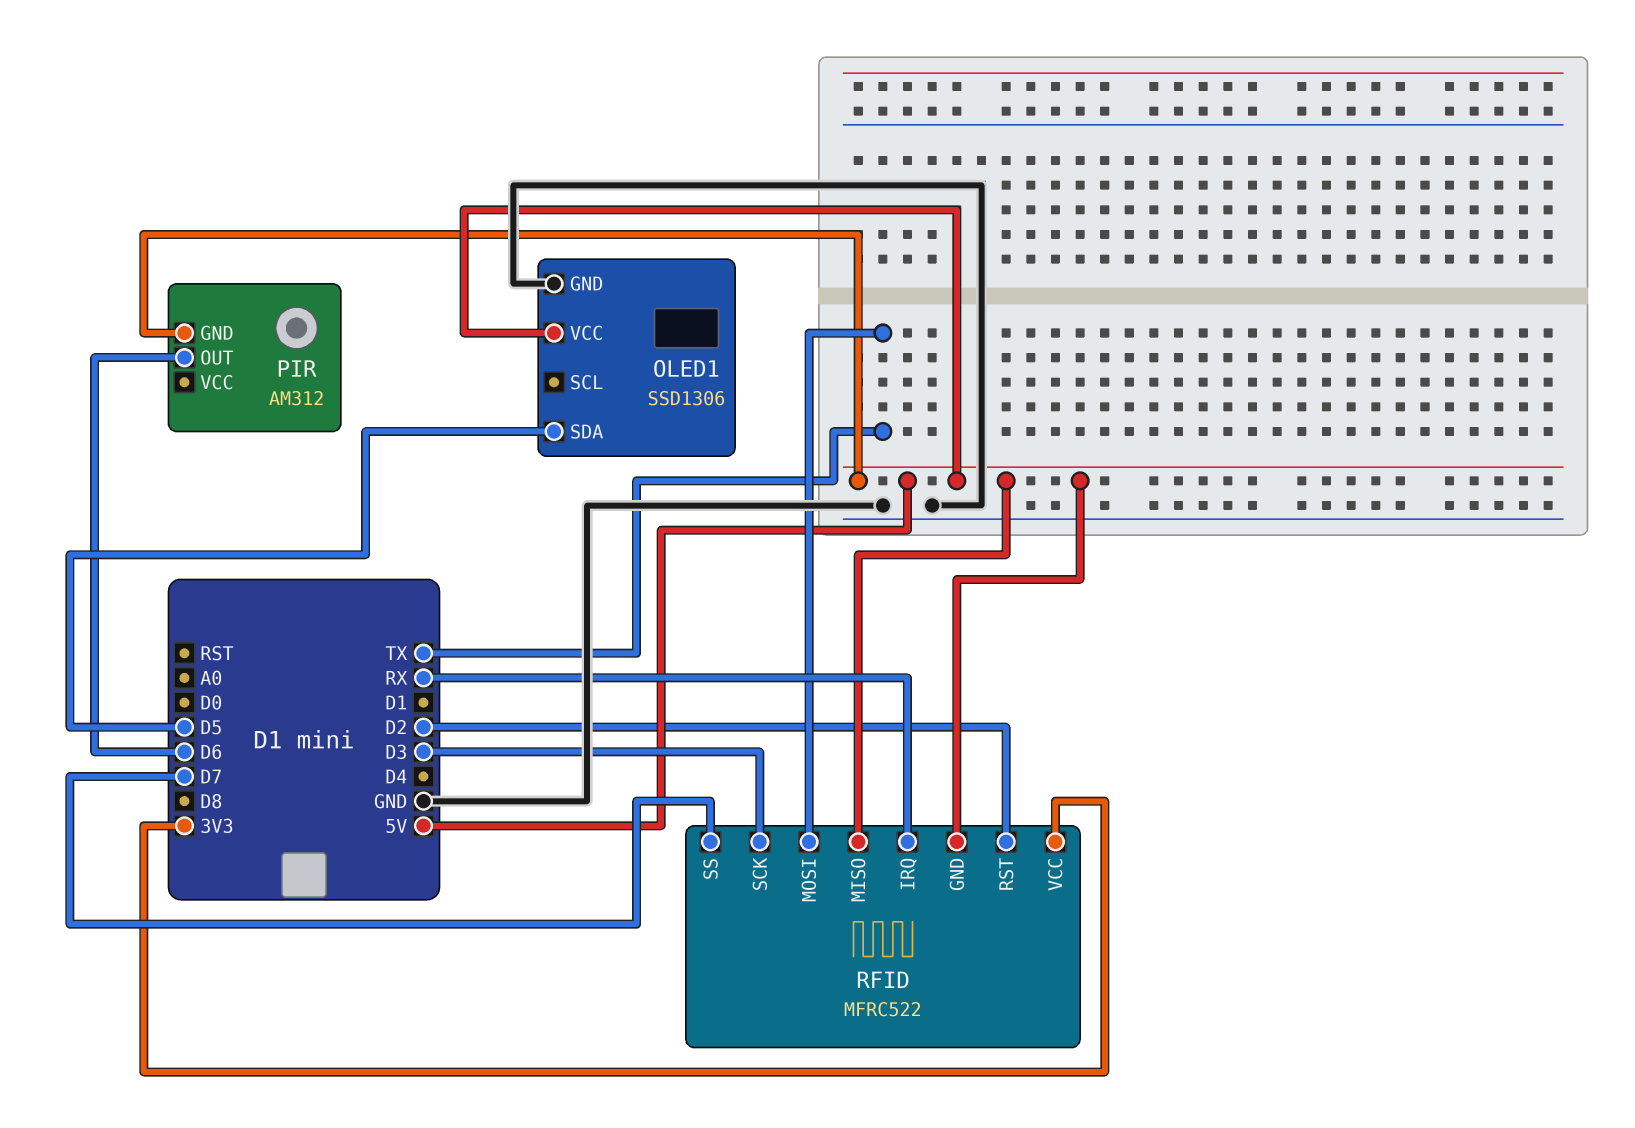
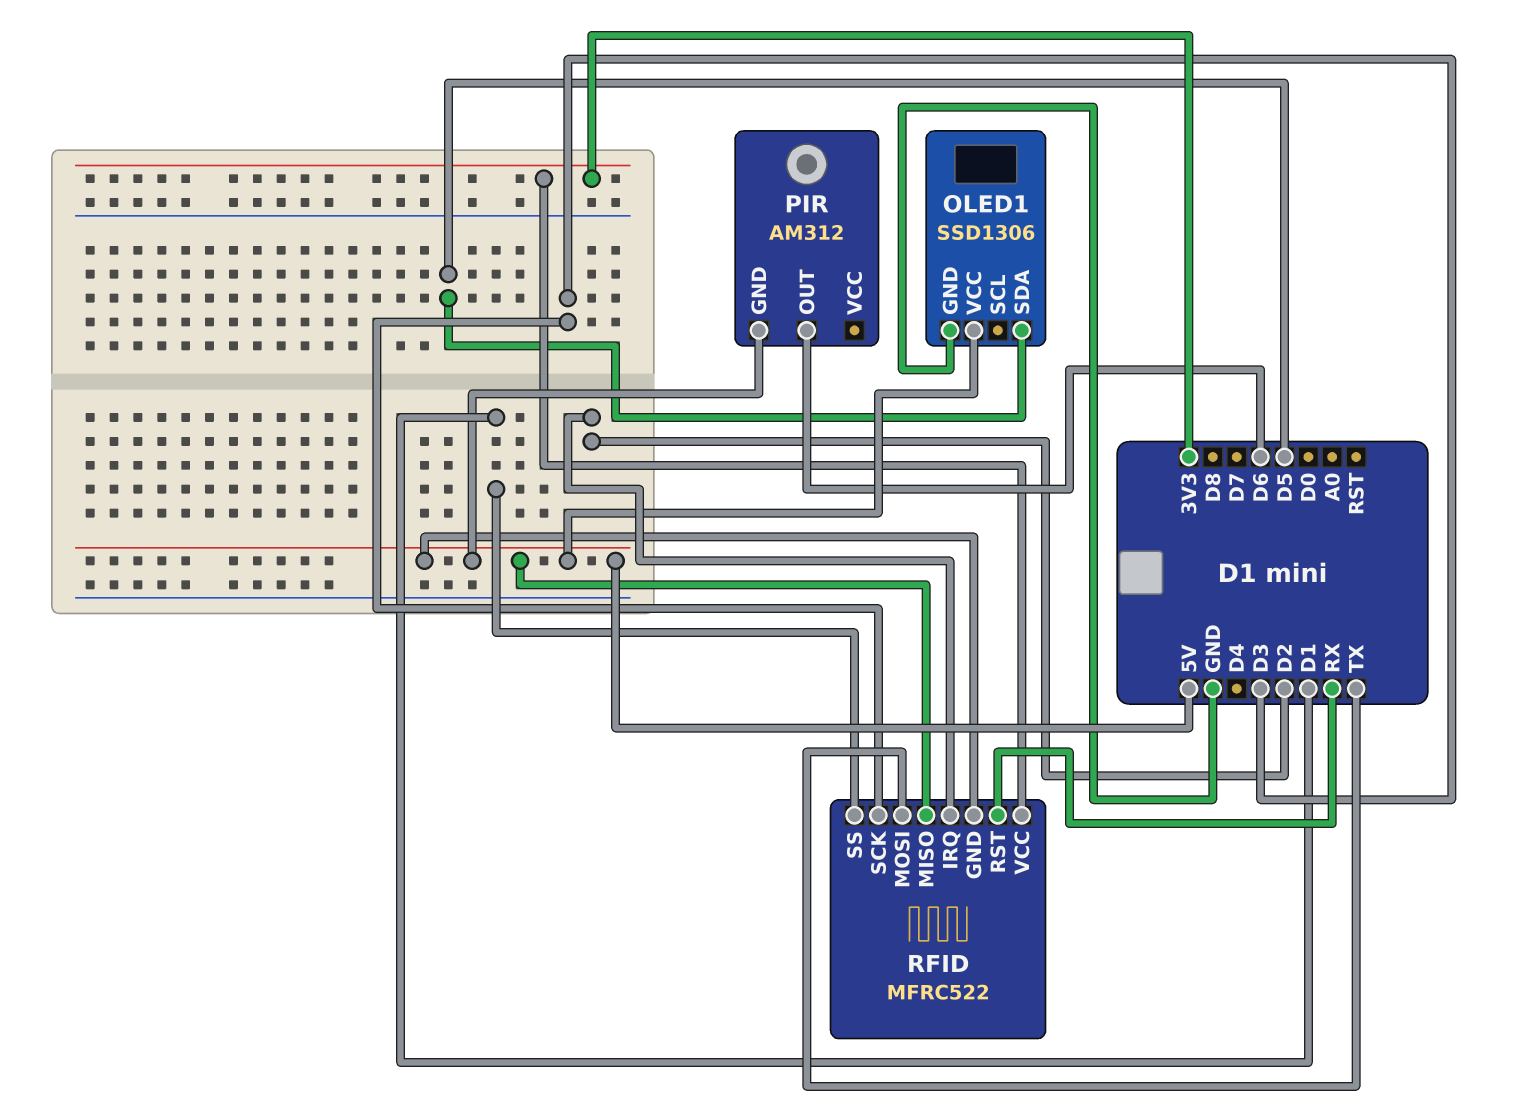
RFID pin IRQ: RX -> D2
RFID pin RST: D2 -> RX
RFID pin SS: D7 -> D1

